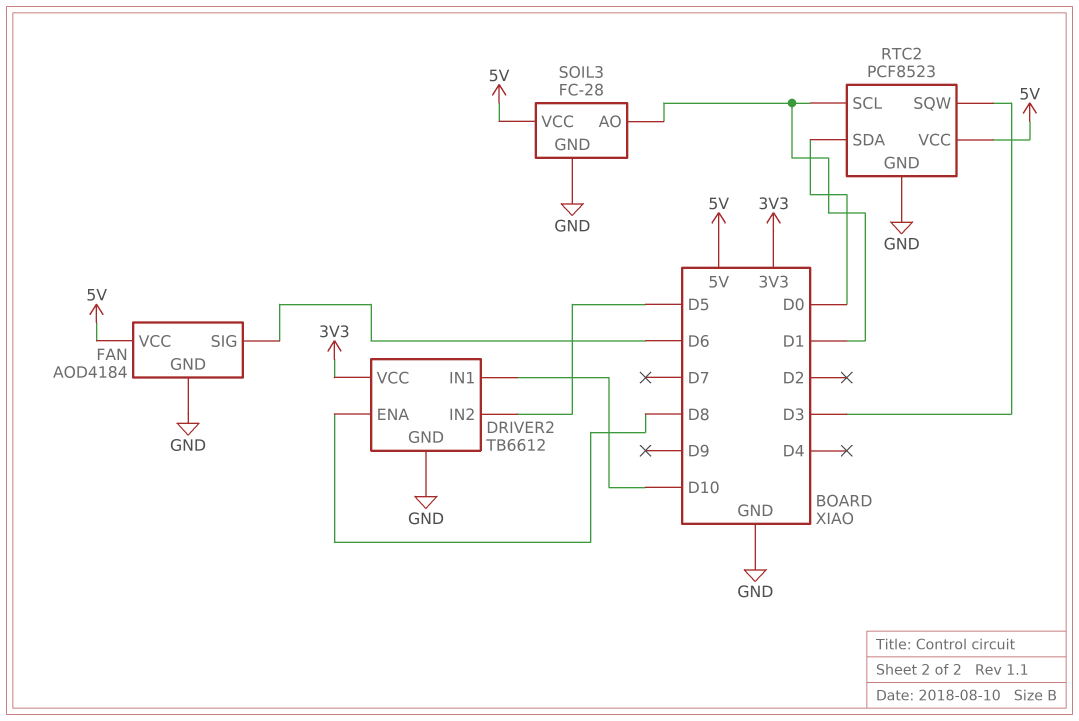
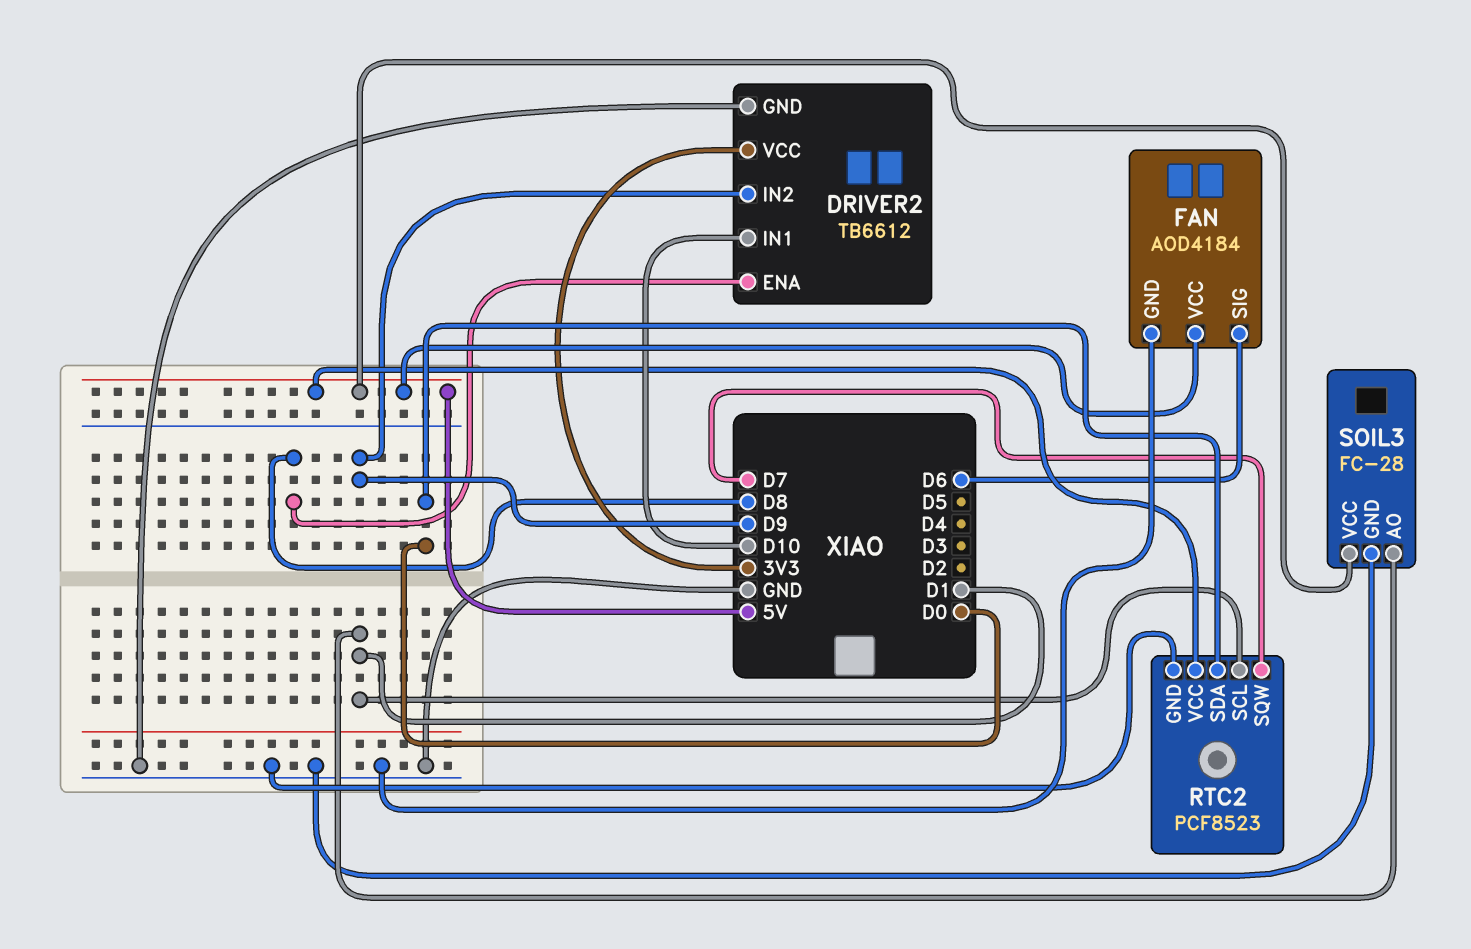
DRIVER2 pin IN2: D5 -> D9
RTC2 pin SQW: D3 -> D7

